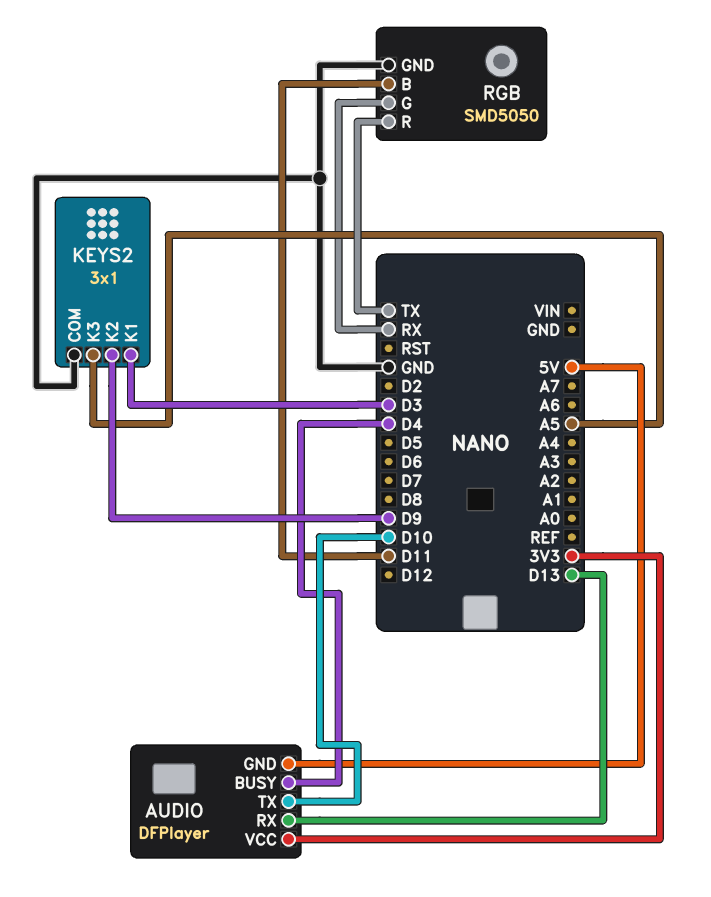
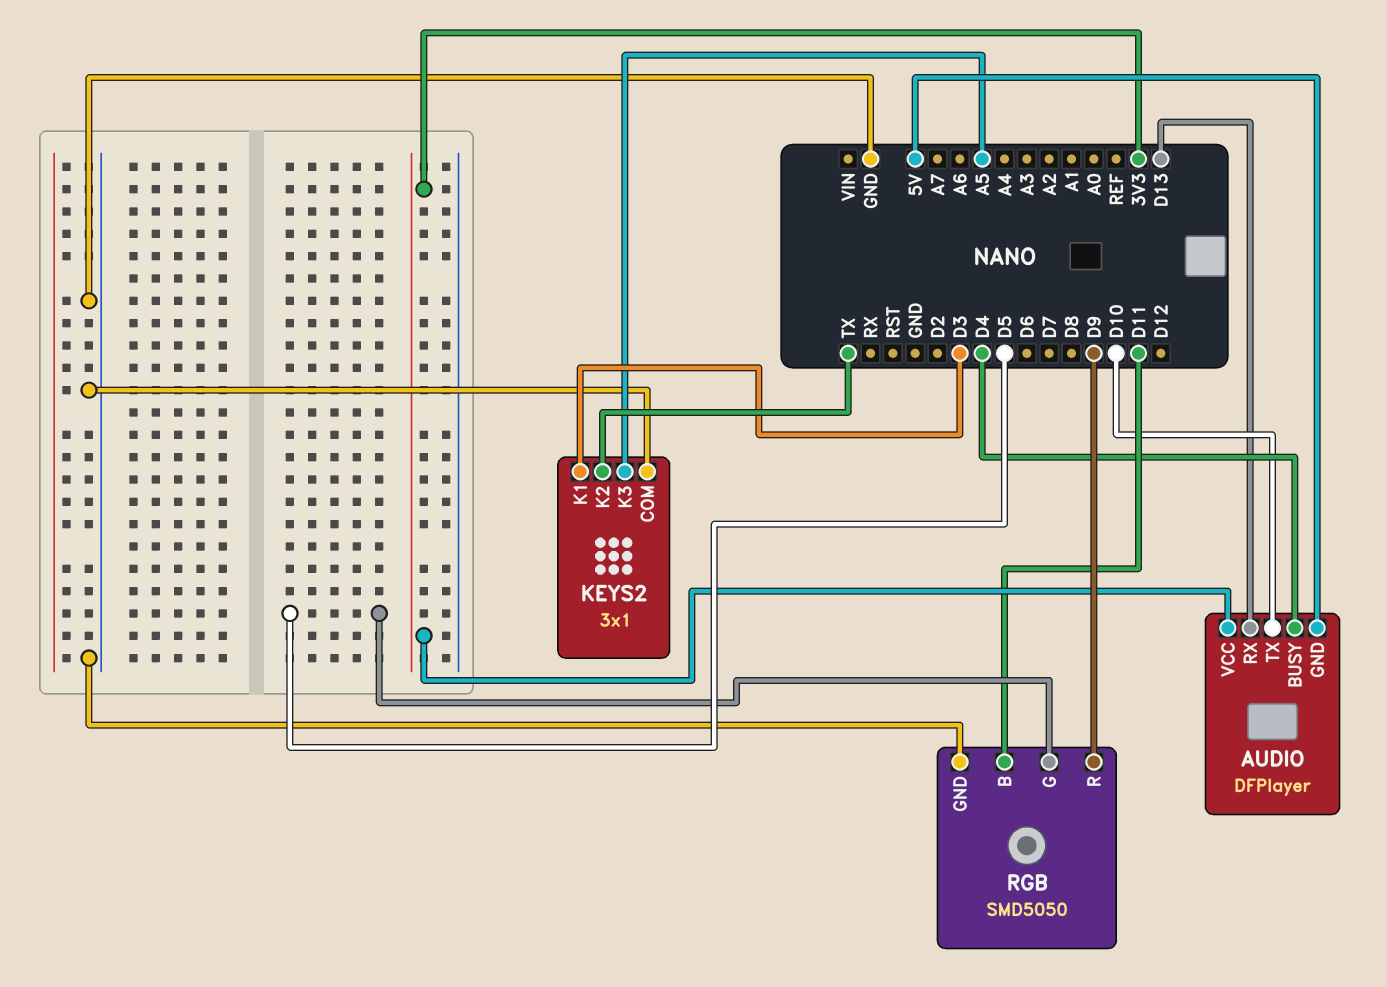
KEYS2 pin K2: D9 -> TX
RGB pin G: RX -> D5
RGB pin R: TX -> D9

